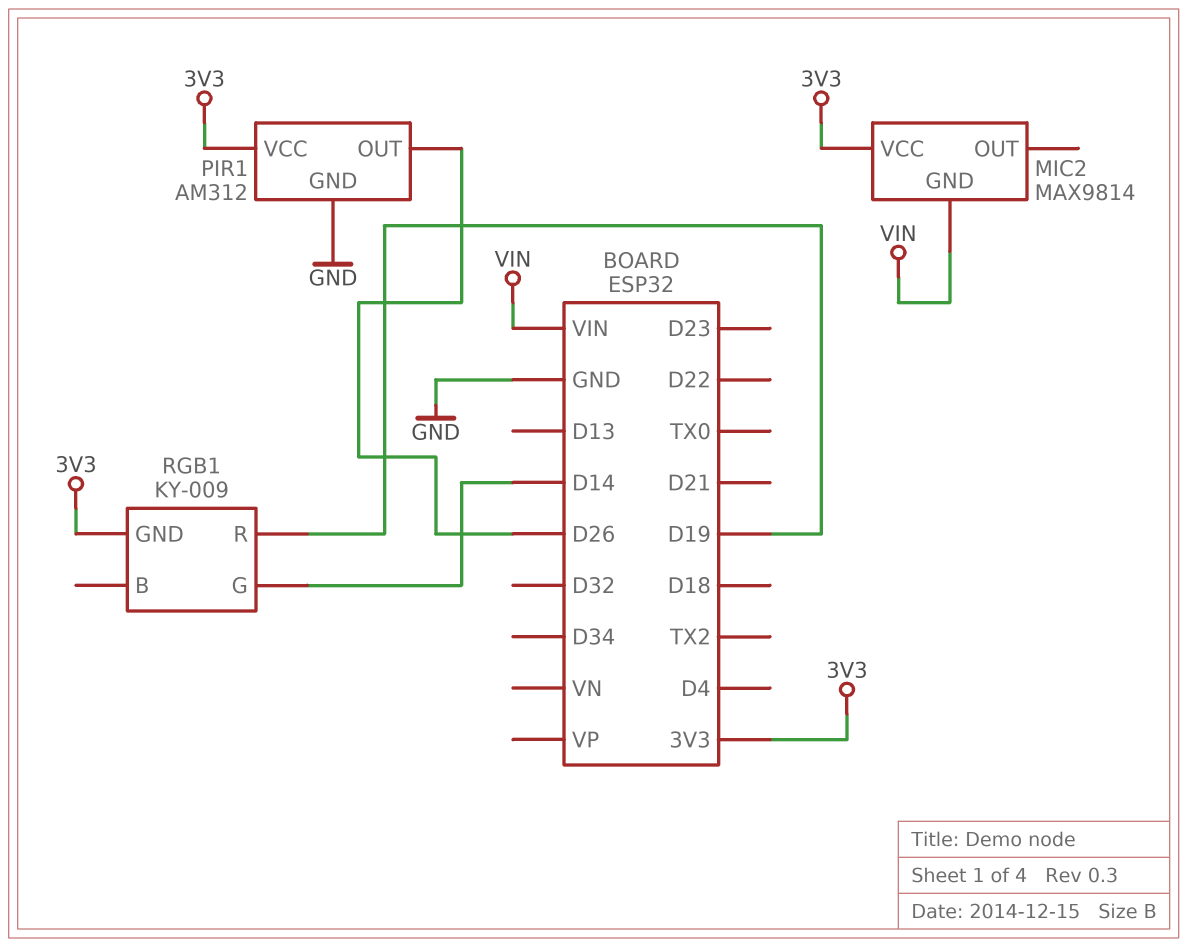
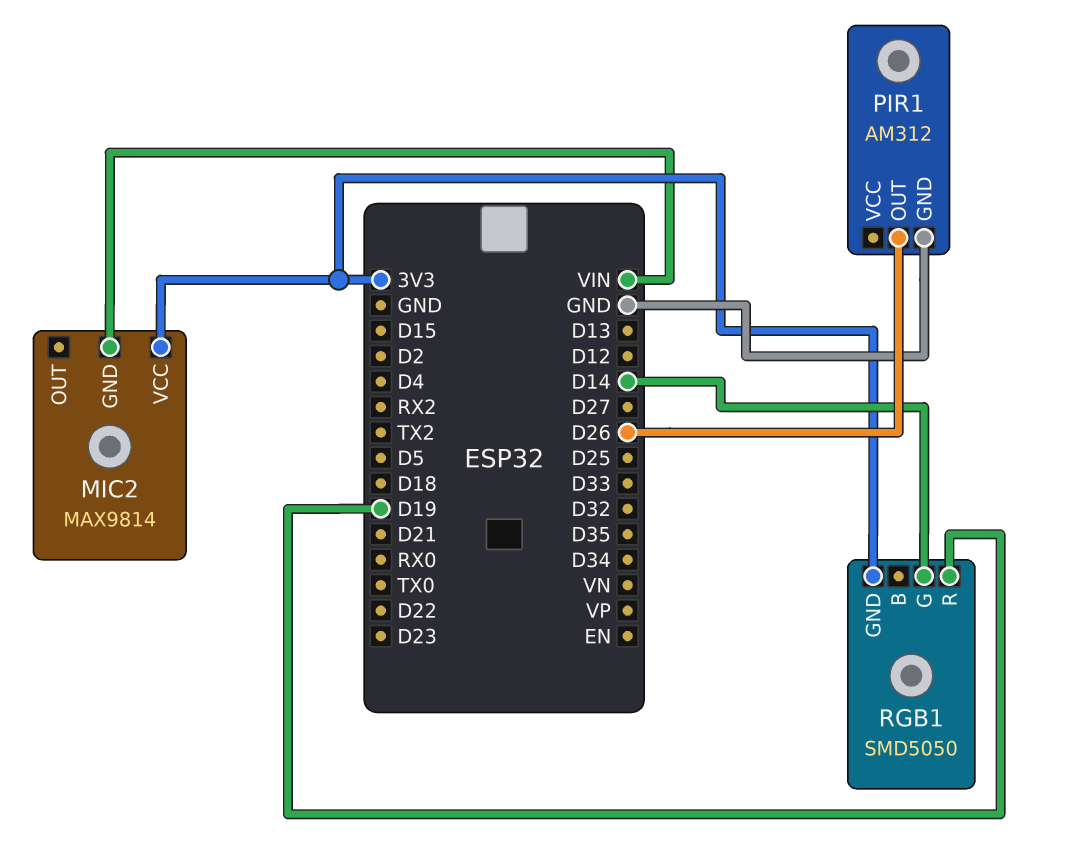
PIR1 pin VCC: 3V3 -> none
RGB1: KY-009 -> SMD5050

